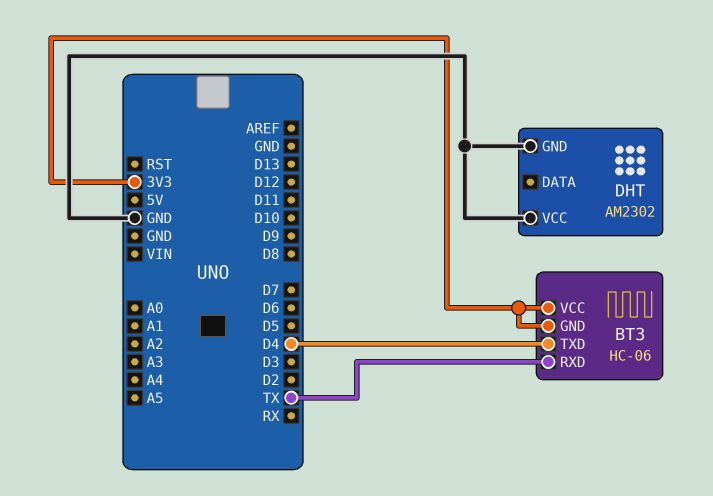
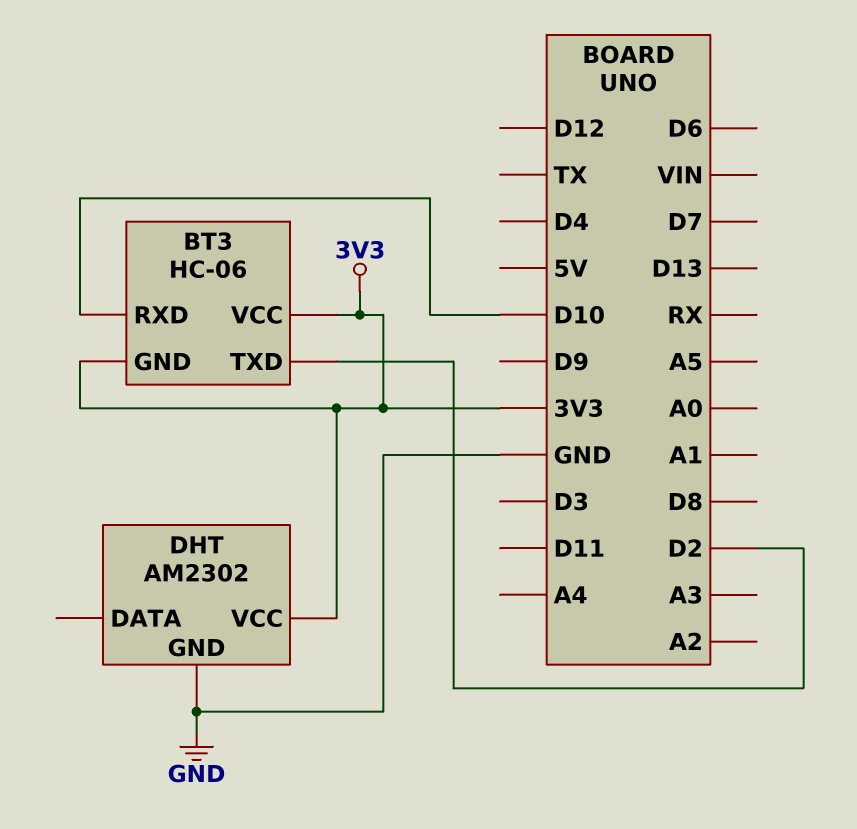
BT3 pin RXD: TX -> D10
BT3 pin TXD: D4 -> D2
DHT pin VCC: GND -> 3V3

